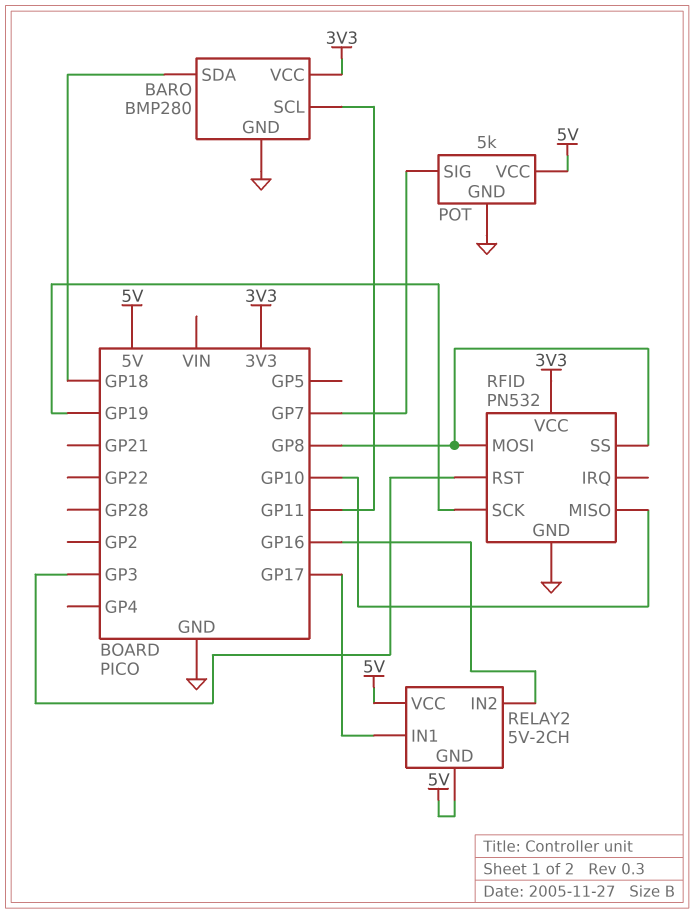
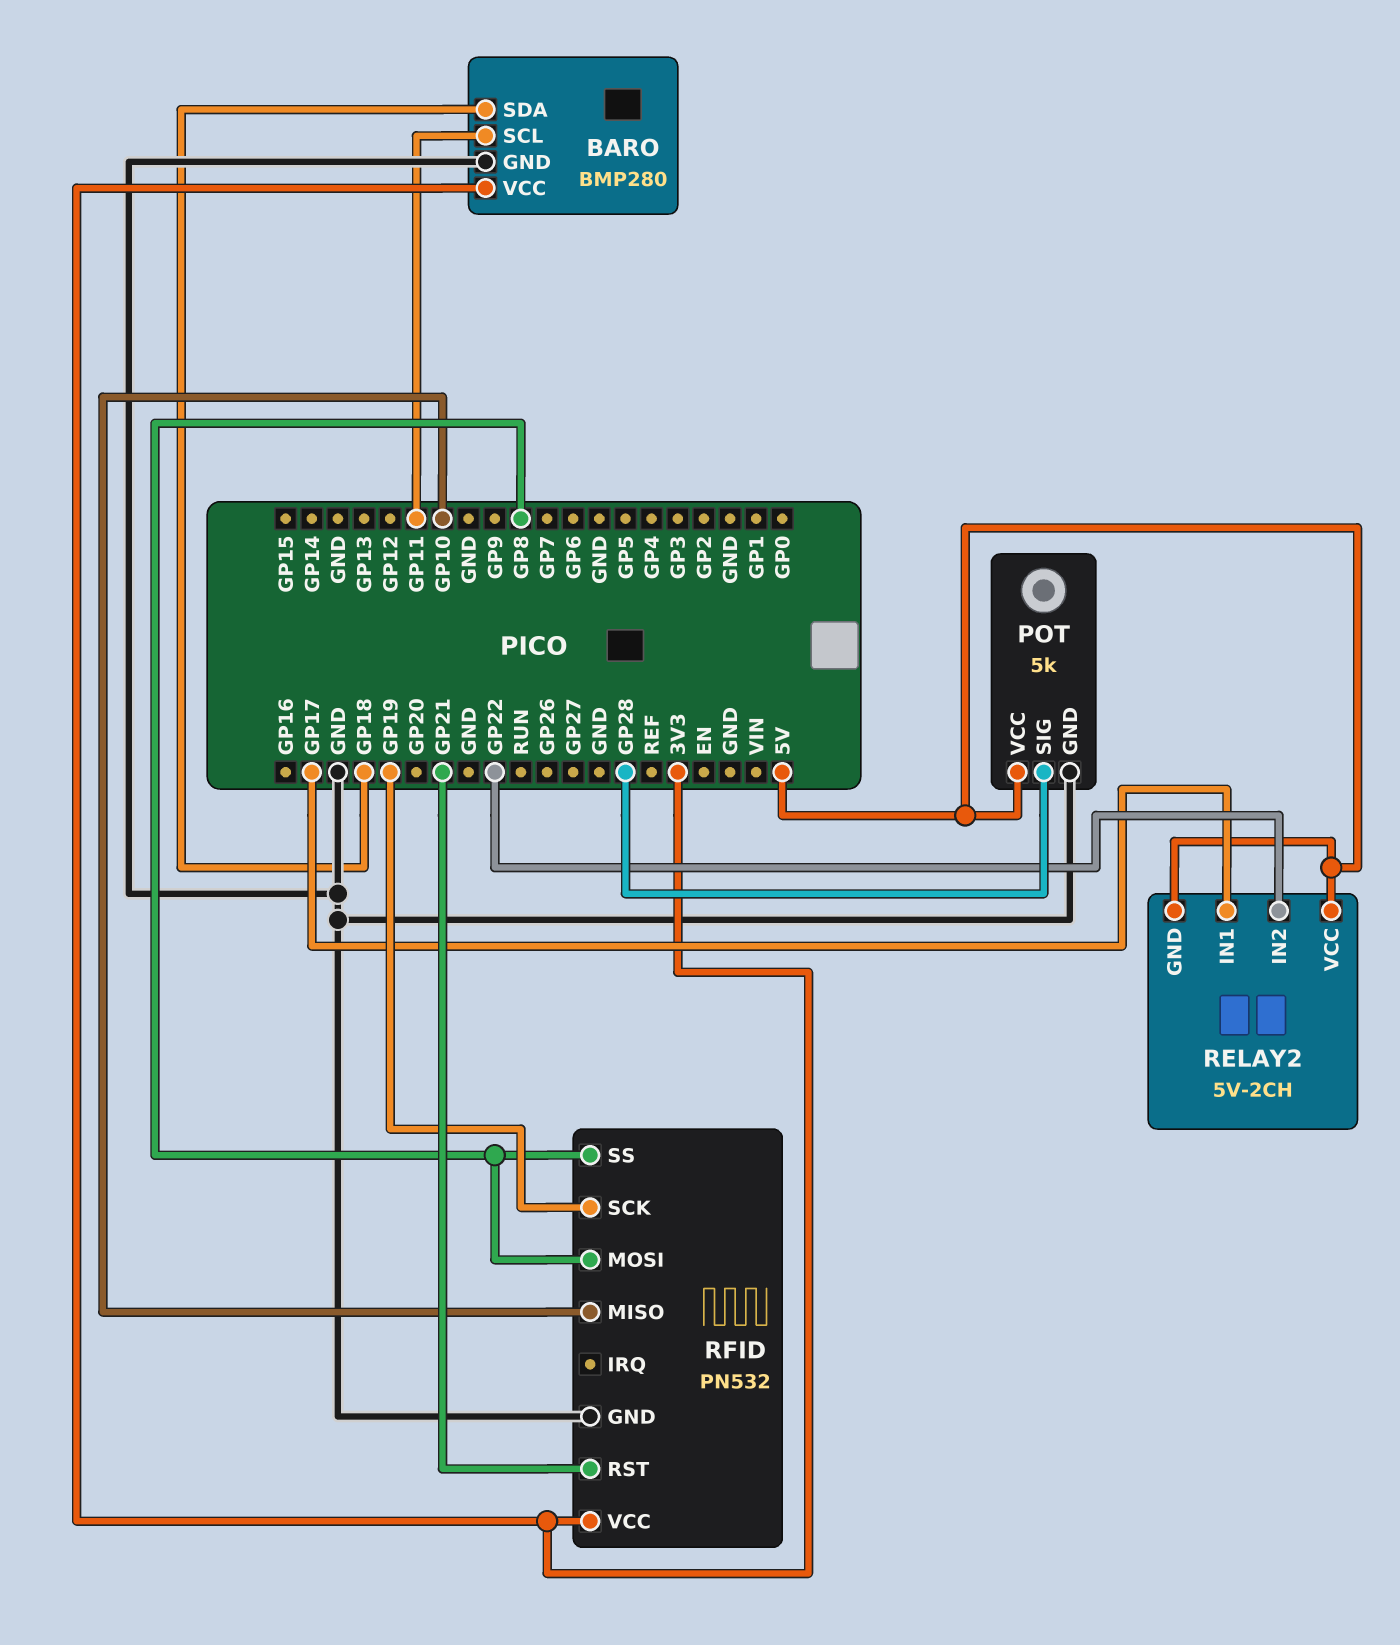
POT pin SIG: GP7 -> GP28
RELAY2 pin IN2: GP16 -> GP22
RFID pin RST: GP3 -> GP21

